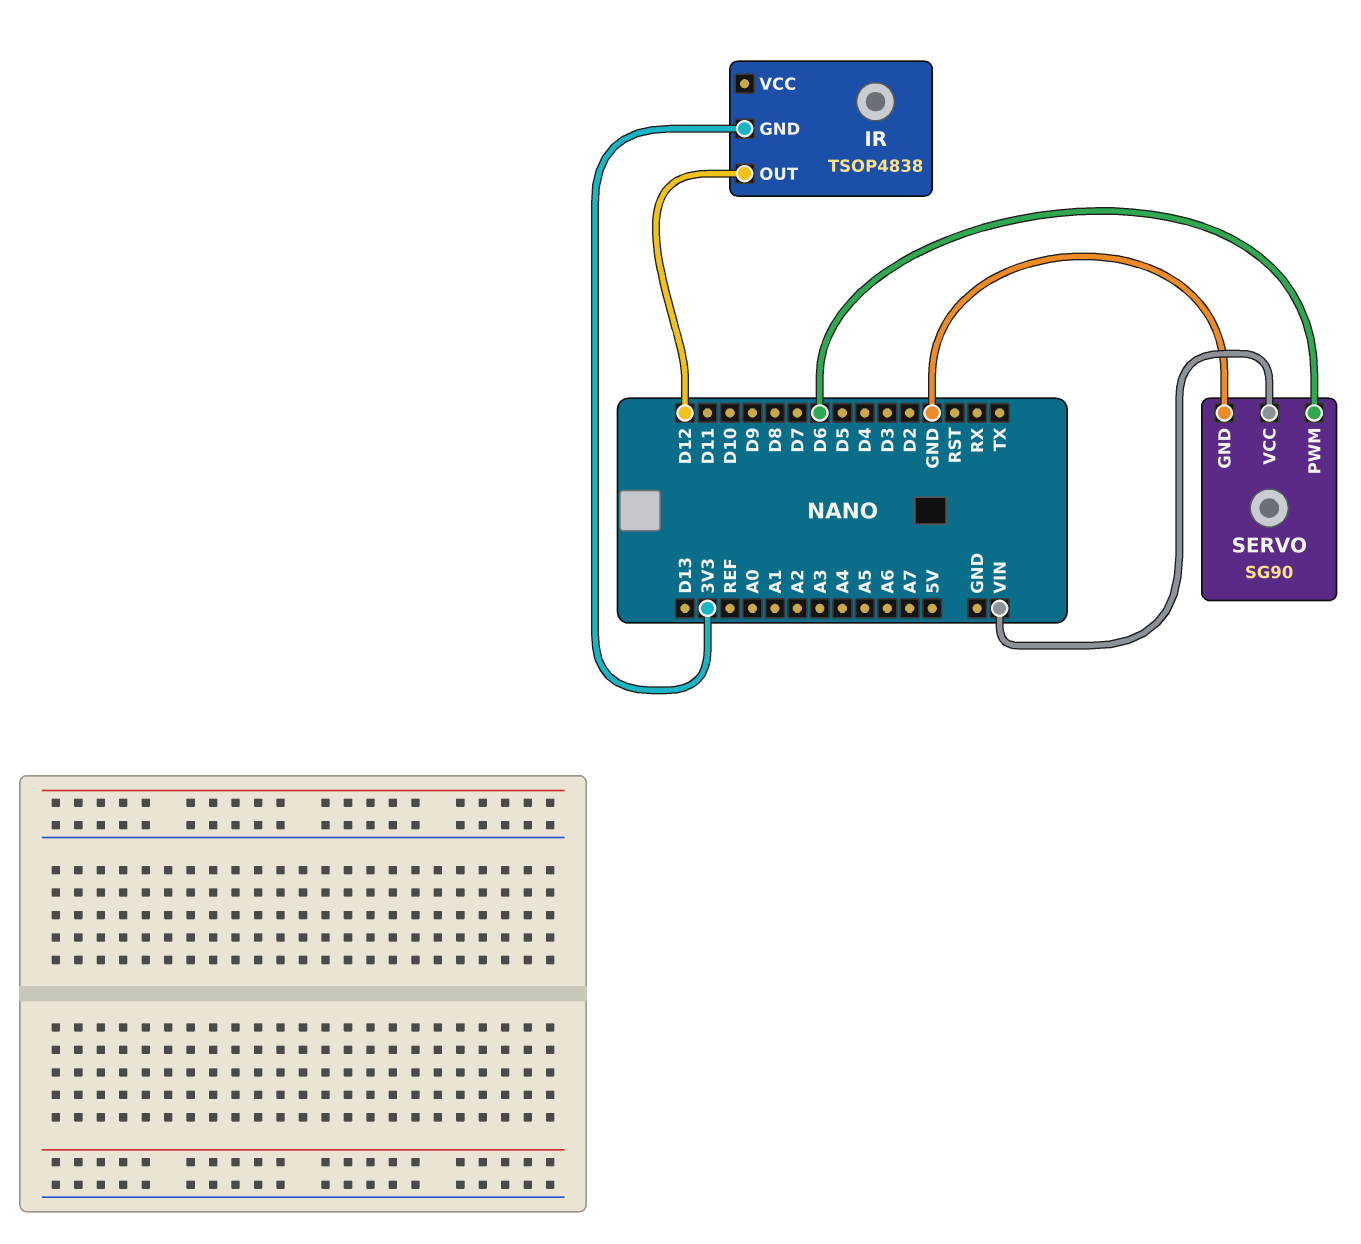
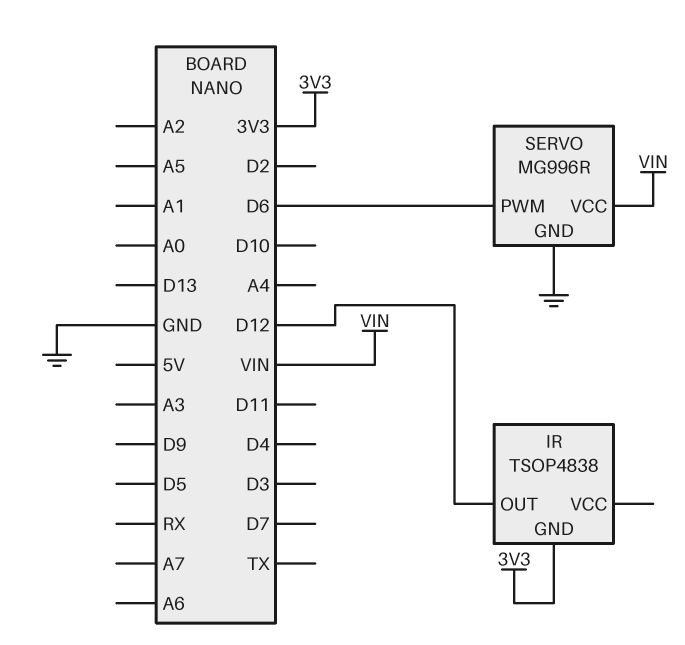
SERVO: SG90 -> MG996R

